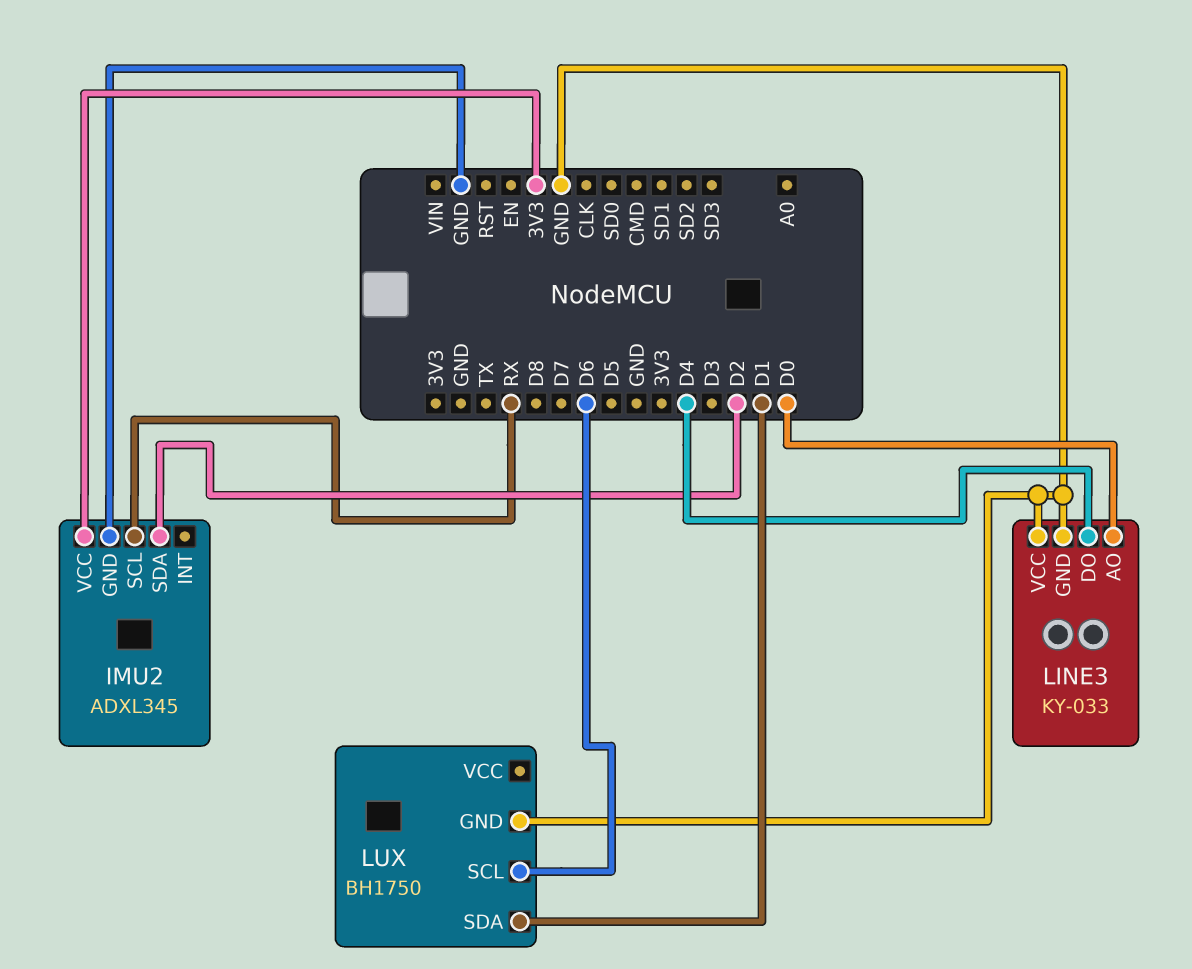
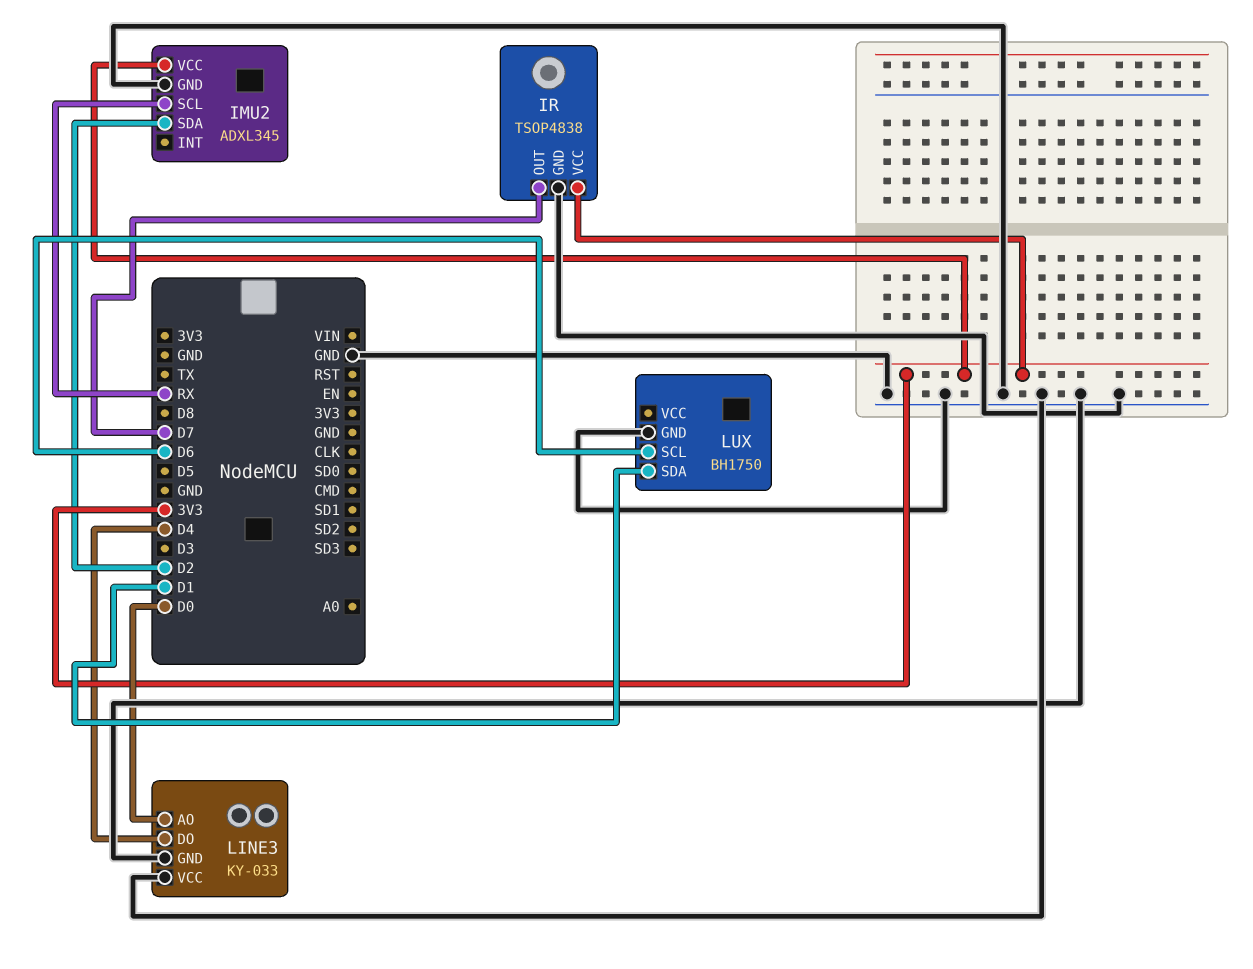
IR: none -> TSOP4838
IR pin GND: none -> GND
IR pin OUT: none -> D7
IR pin VCC: none -> 3V3

